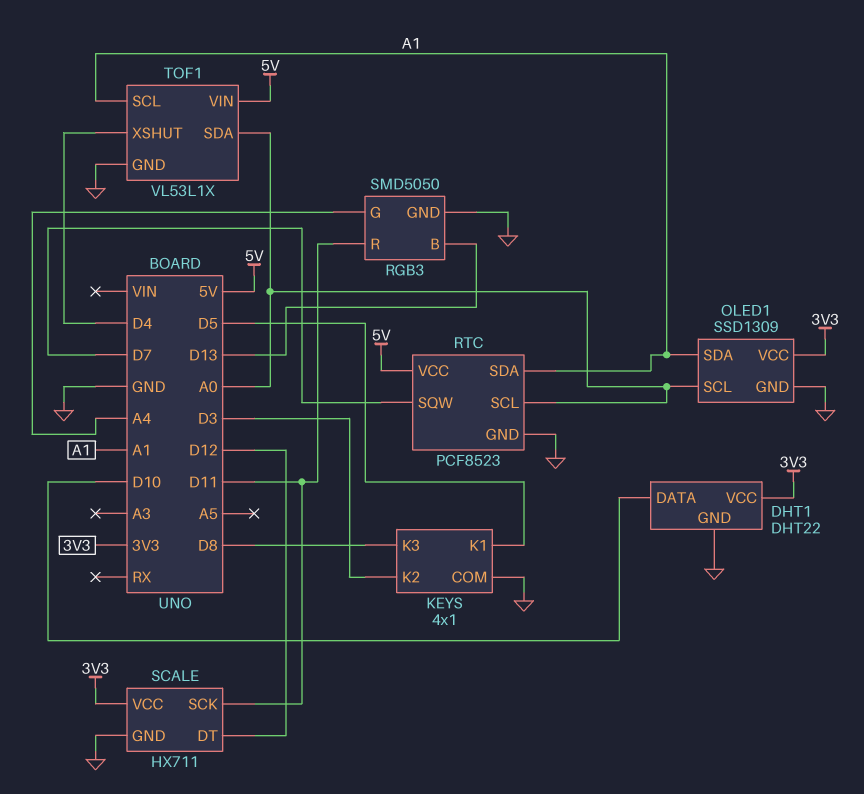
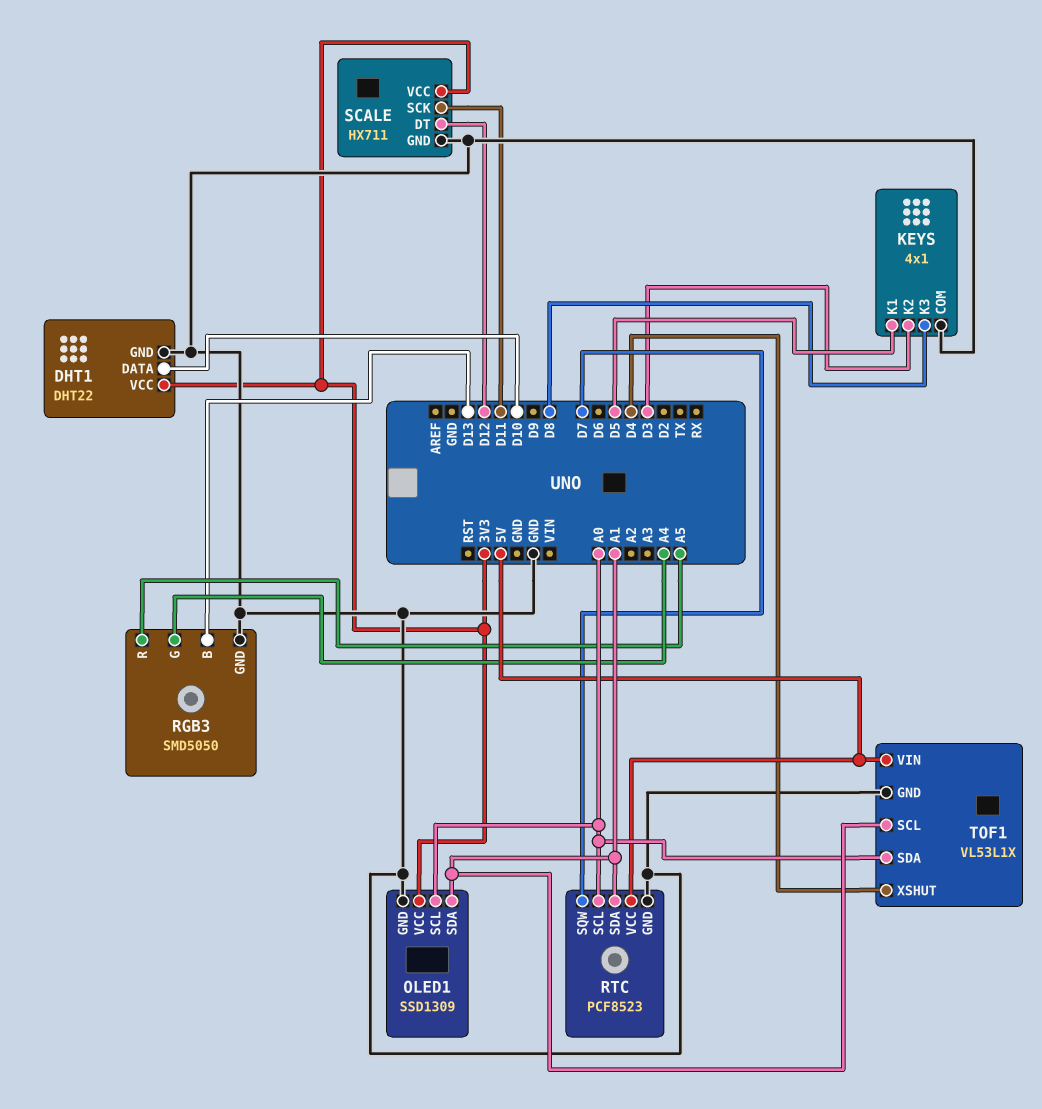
RGB3 pin R: D11 -> A5

